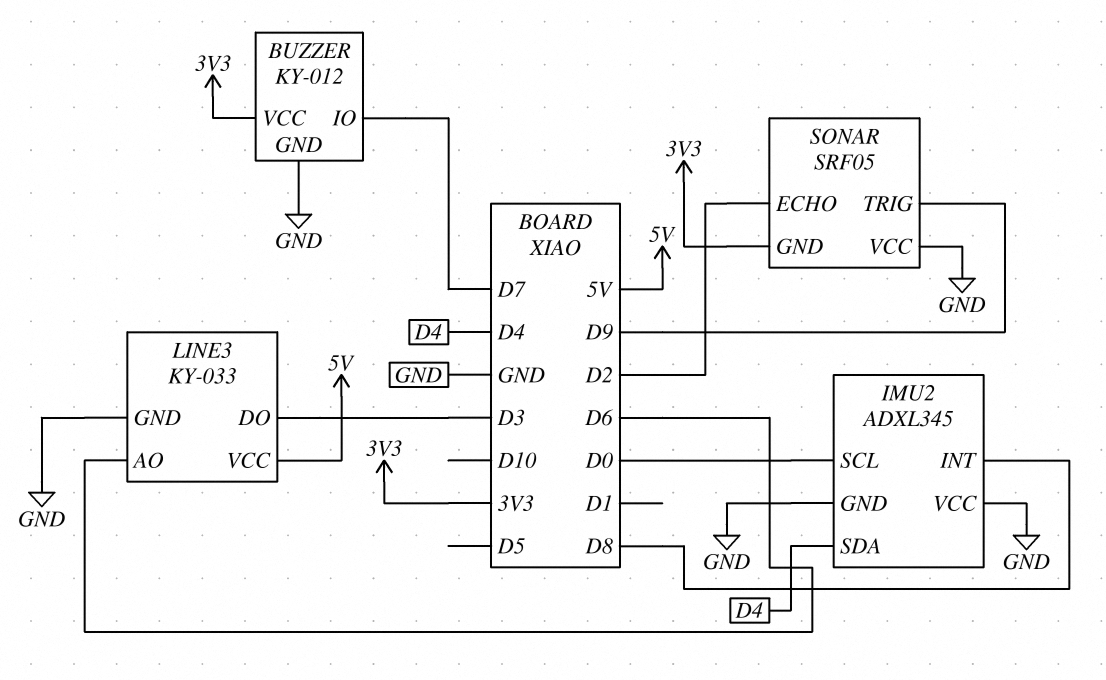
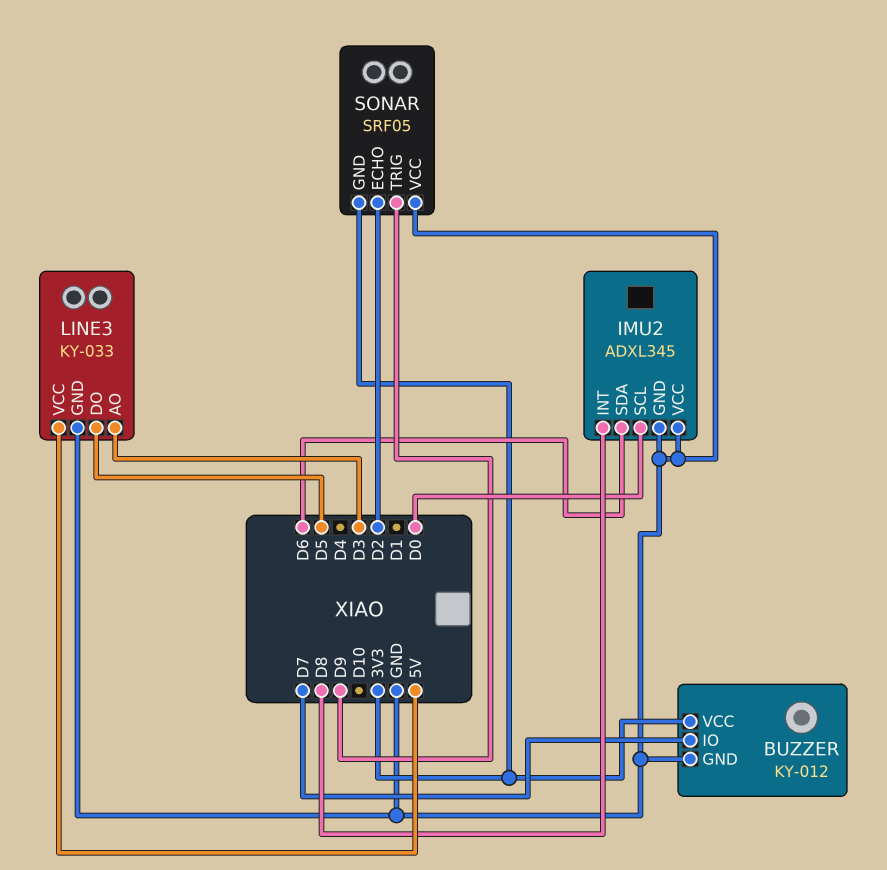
IMU2 pin SDA: D4 -> D6
LINE3 pin AO: D6 -> D3
LINE3 pin DO: D3 -> D5

